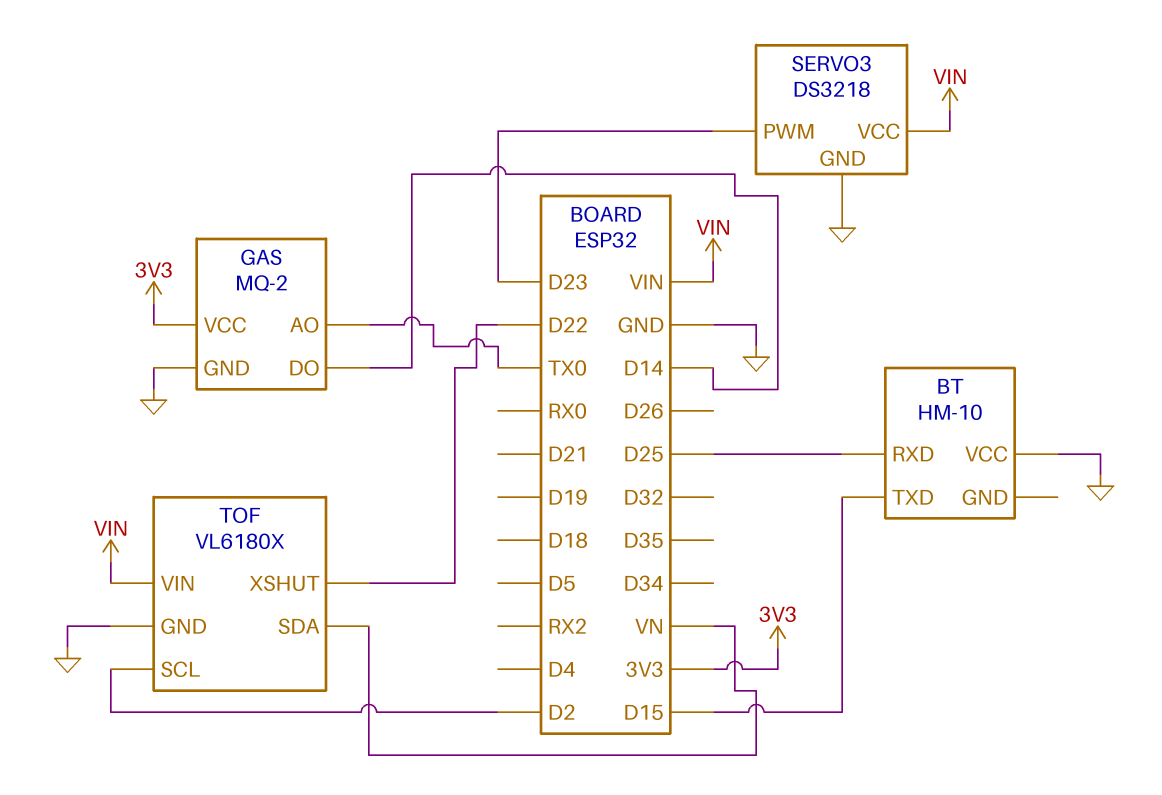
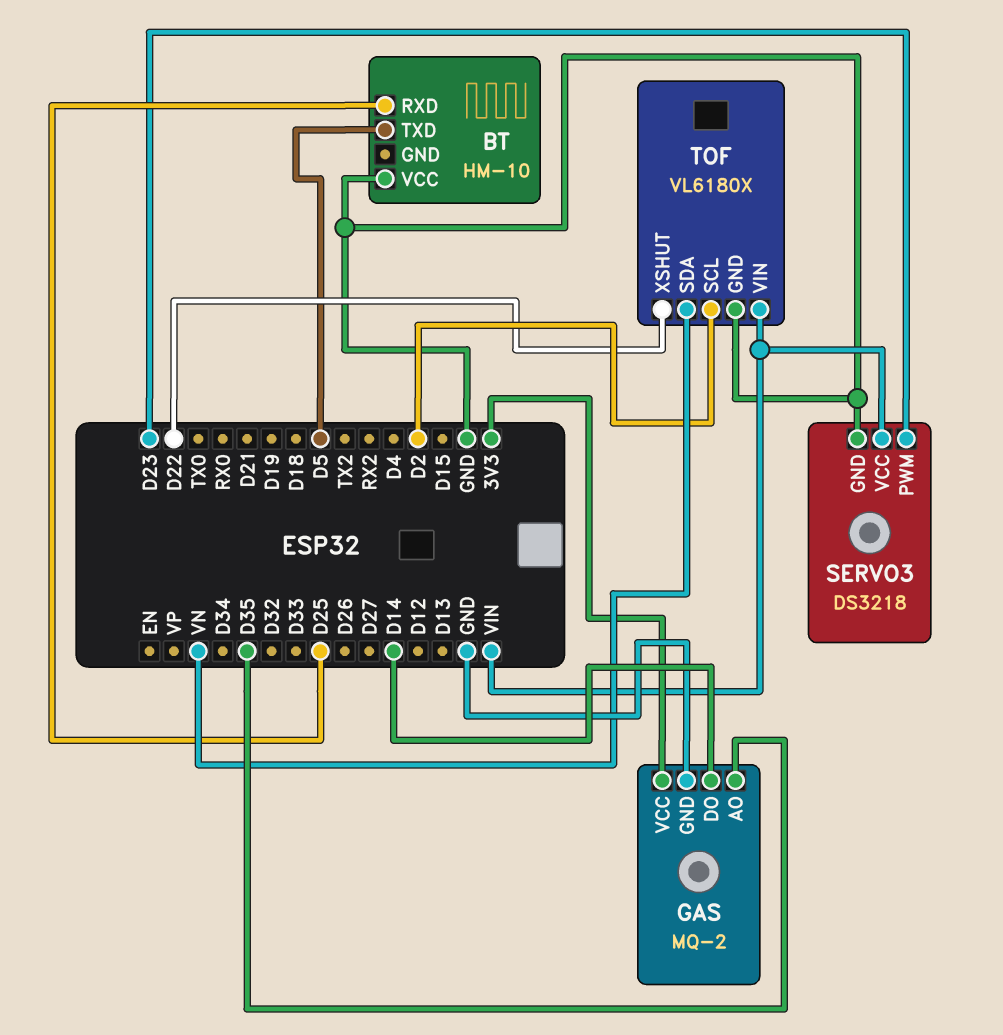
BT pin TXD: D15 -> D5
GAS pin AO: TX0 -> D35

